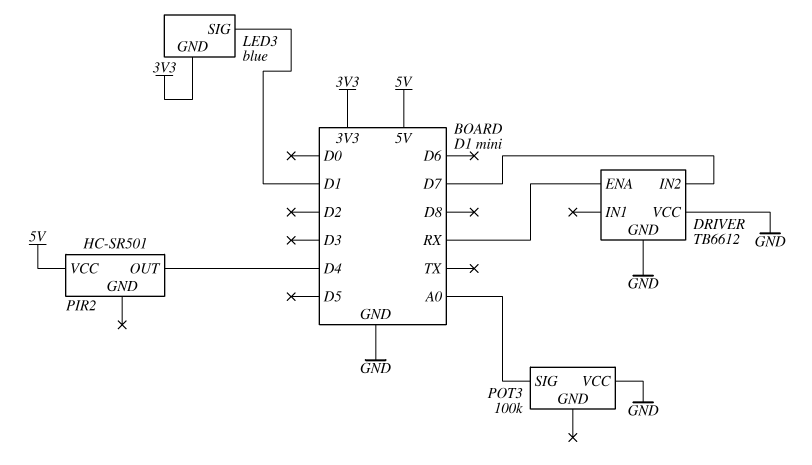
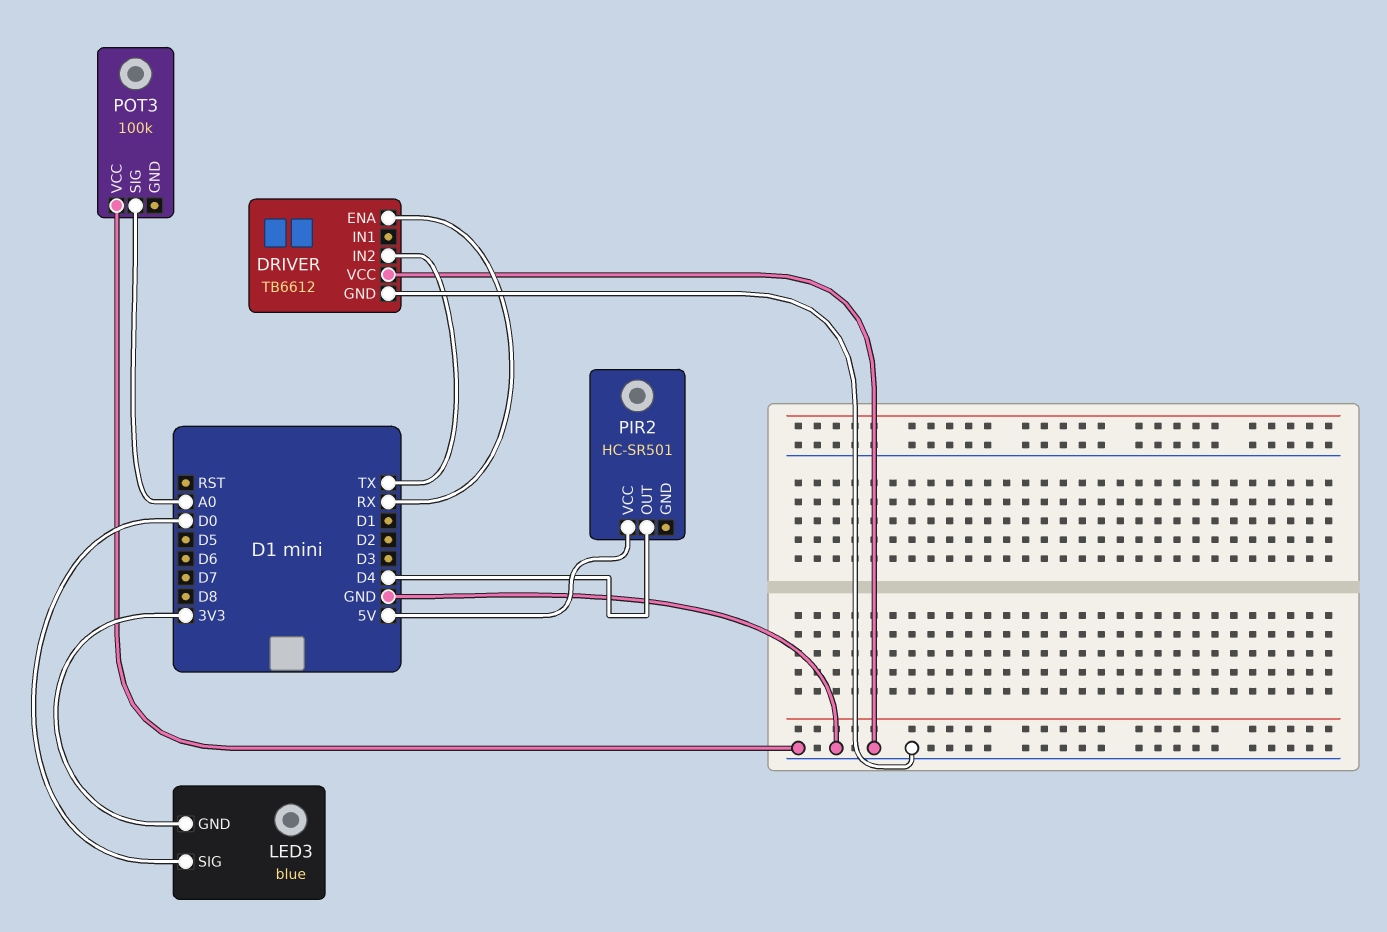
DRIVER pin IN2: D7 -> TX
LED3 pin SIG: D1 -> D0

